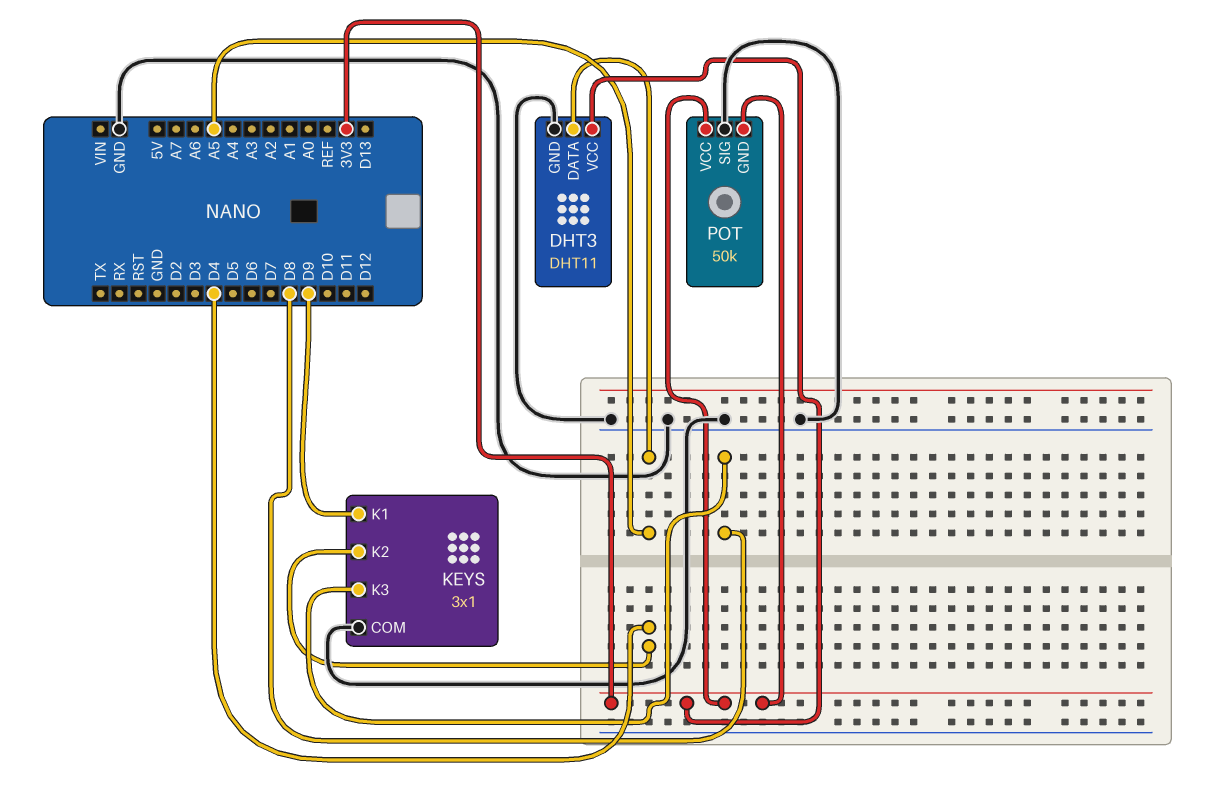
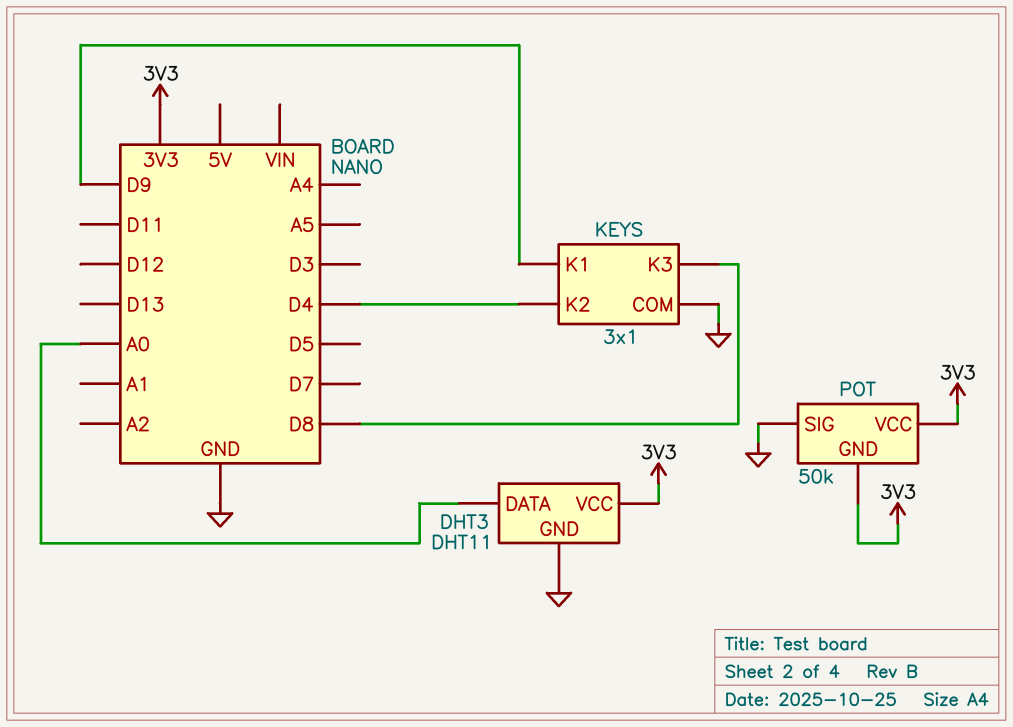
DHT3 pin DATA: A5 -> A0

